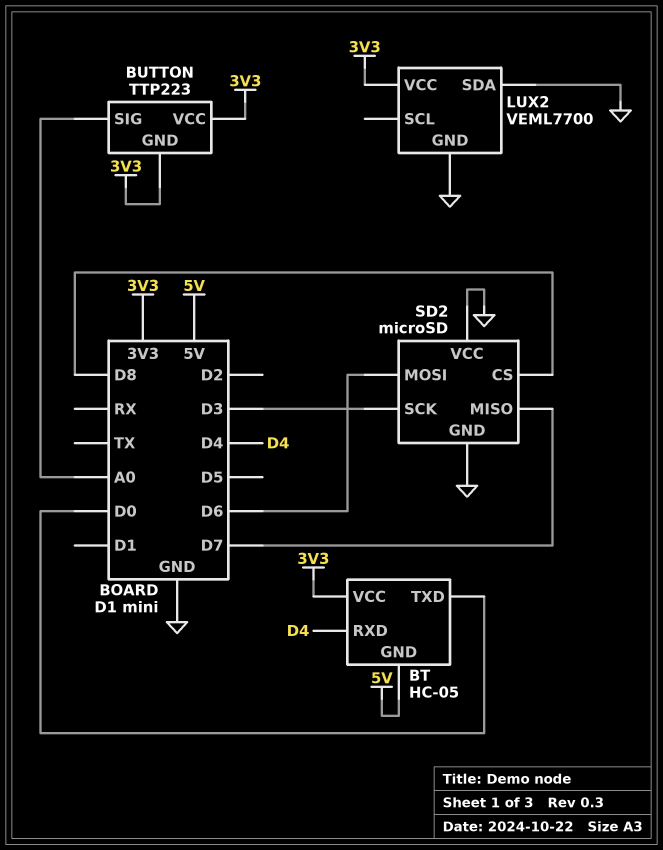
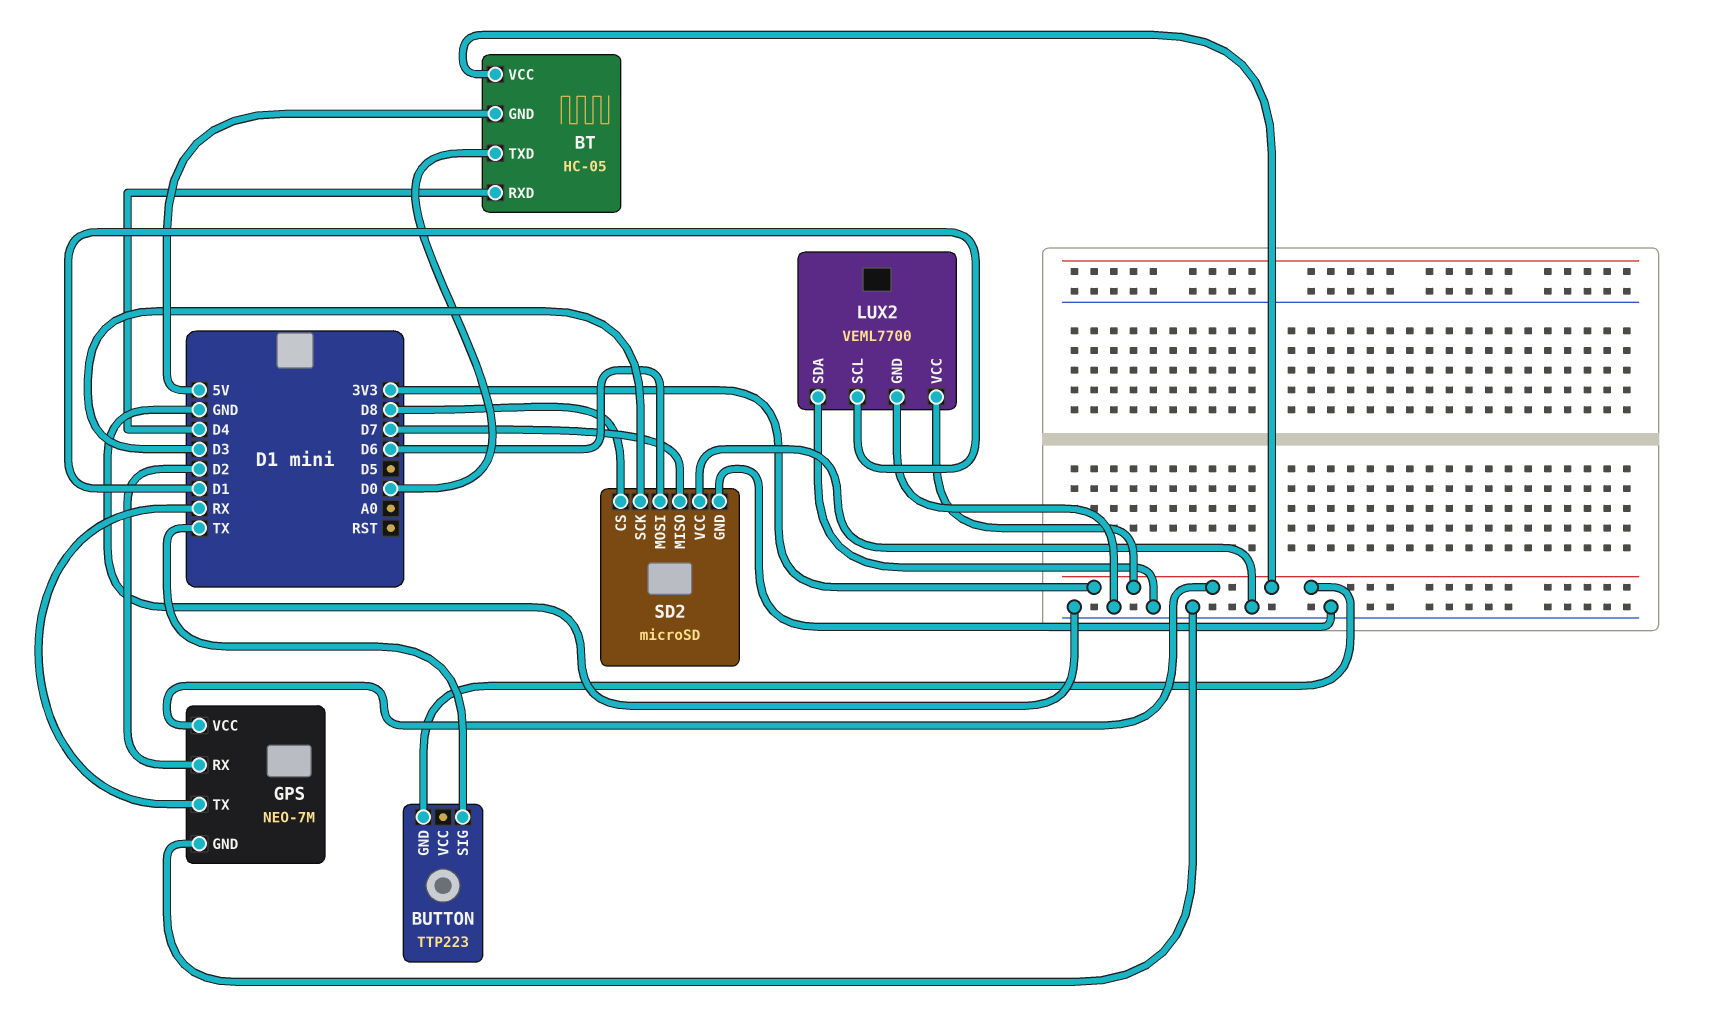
BUTTON pin SIG: A0 -> TX
BUTTON pin VCC: 3V3 -> none
GPS: none -> NEO-7M
GPS pin GND: none -> GND
GPS pin RX: none -> D2
GPS pin TX: none -> RX
GPS pin VCC: none -> 3V3
LUX2 pin SCL: none -> D1

